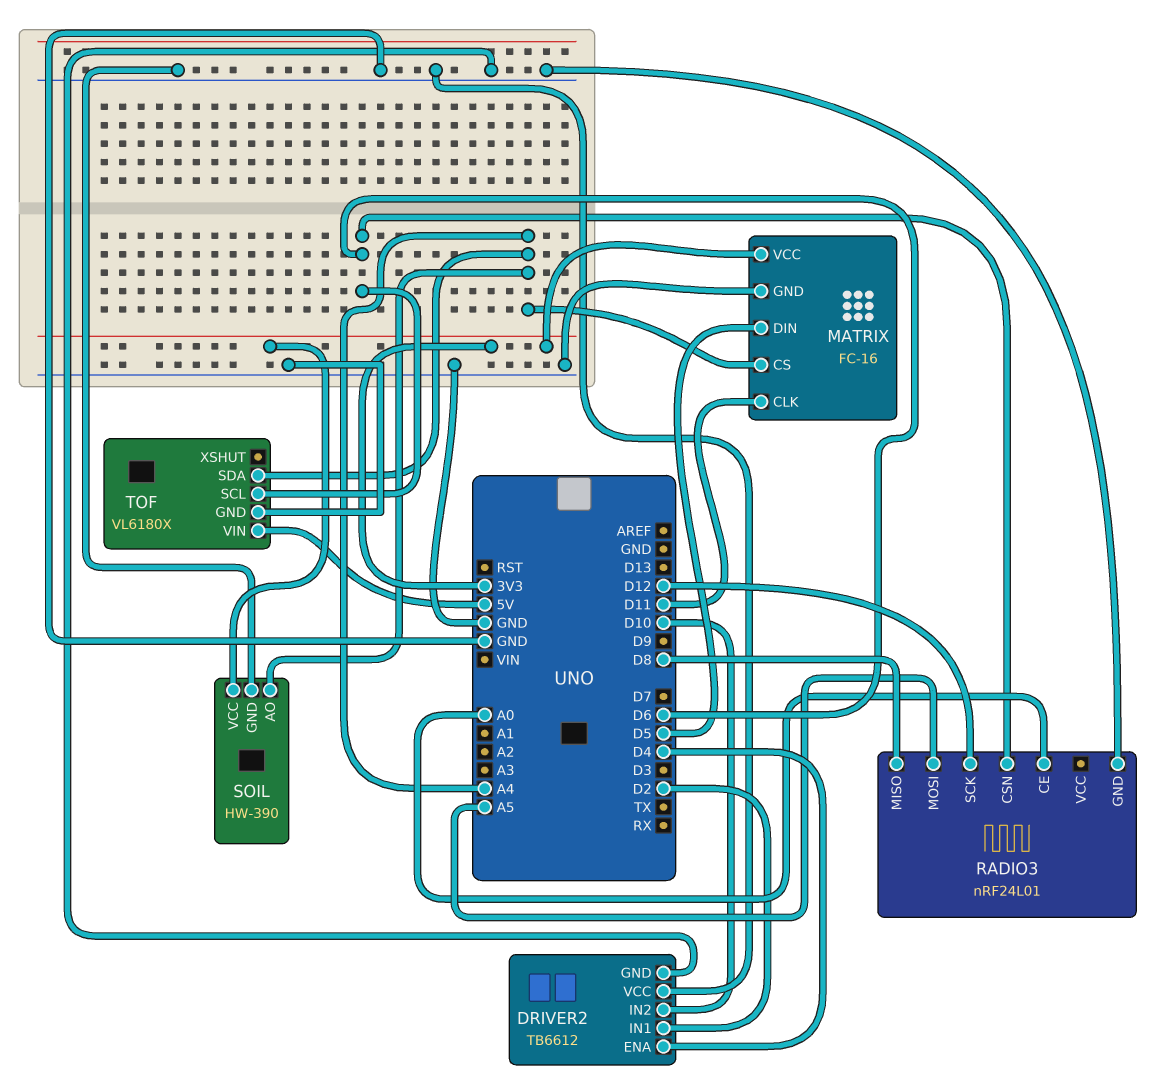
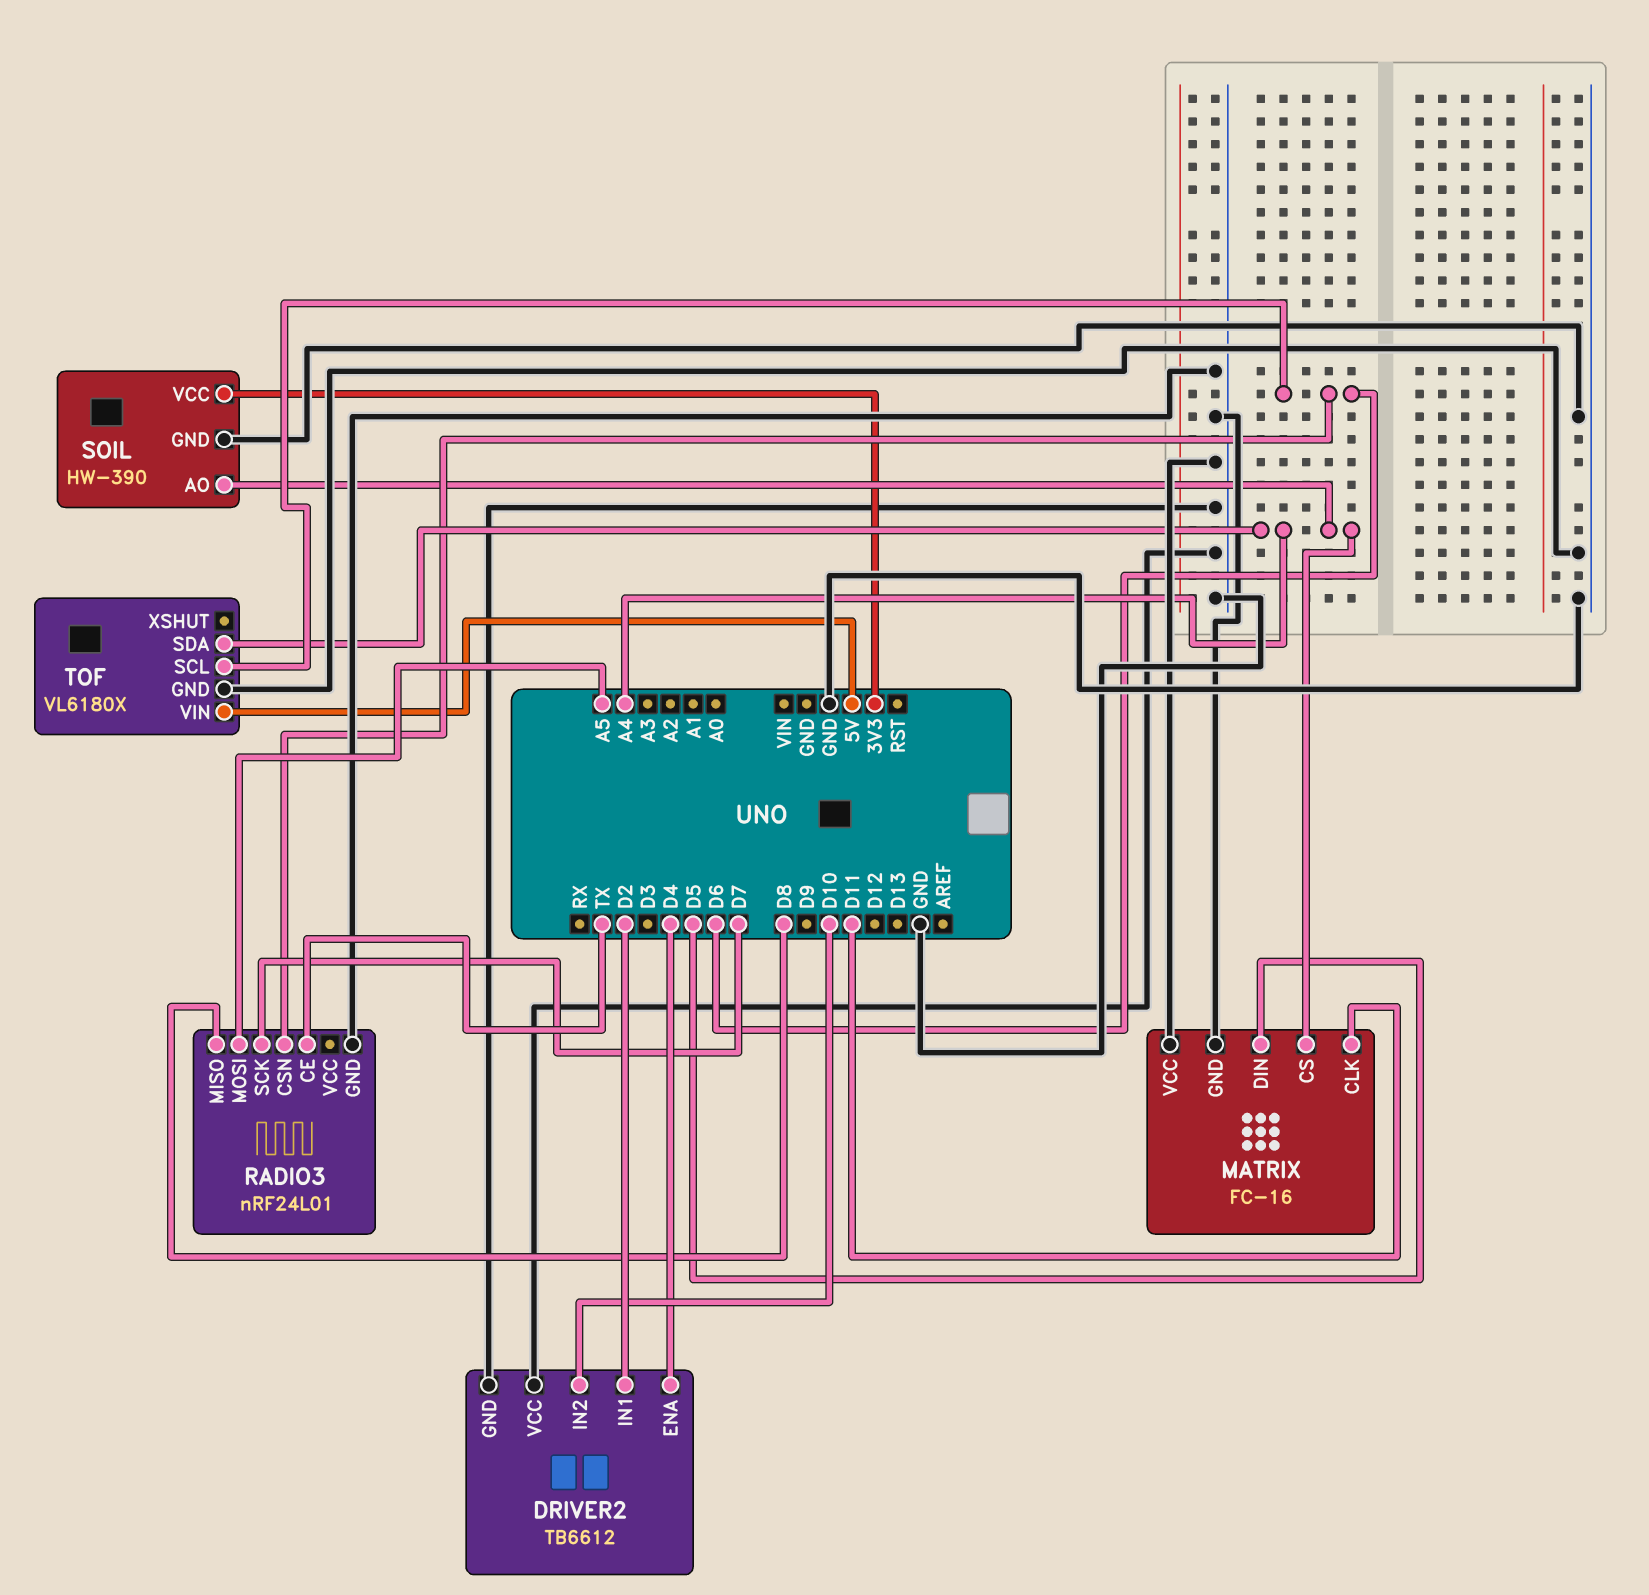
MATRIX pin VCC: 3V3 -> GND
RADIO3 pin CE: A0 -> TX
RADIO3 pin SCK: D12 -> D7

